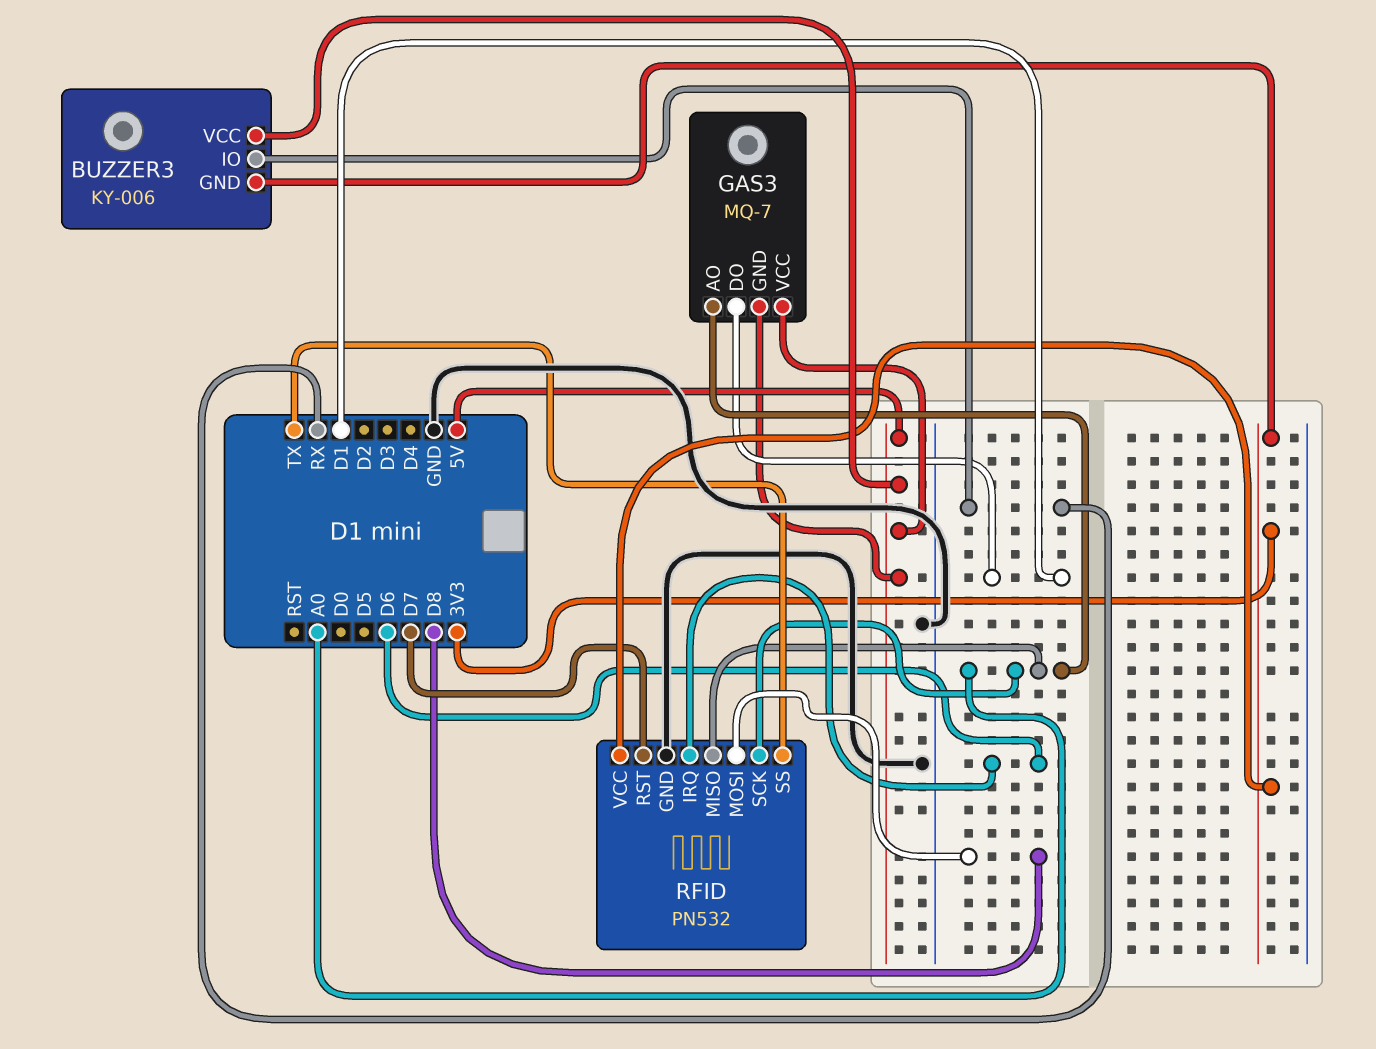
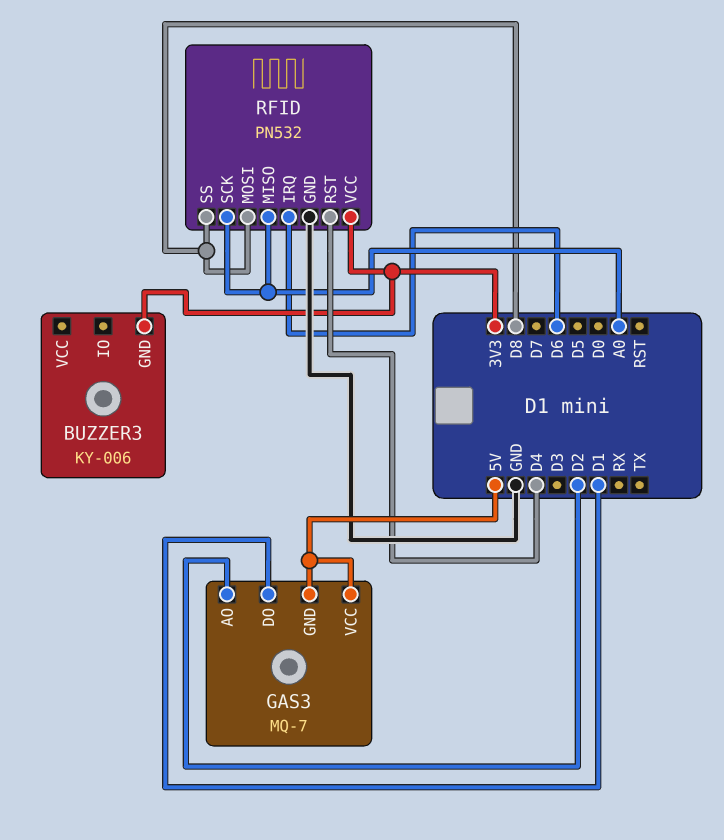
BUZZER3 pin IO: RX -> none
BUZZER3 pin VCC: 5V -> none
GAS3 pin AO: A0 -> D2
RFID pin RST: D7 -> D4
RFID pin SS: TX -> D8

